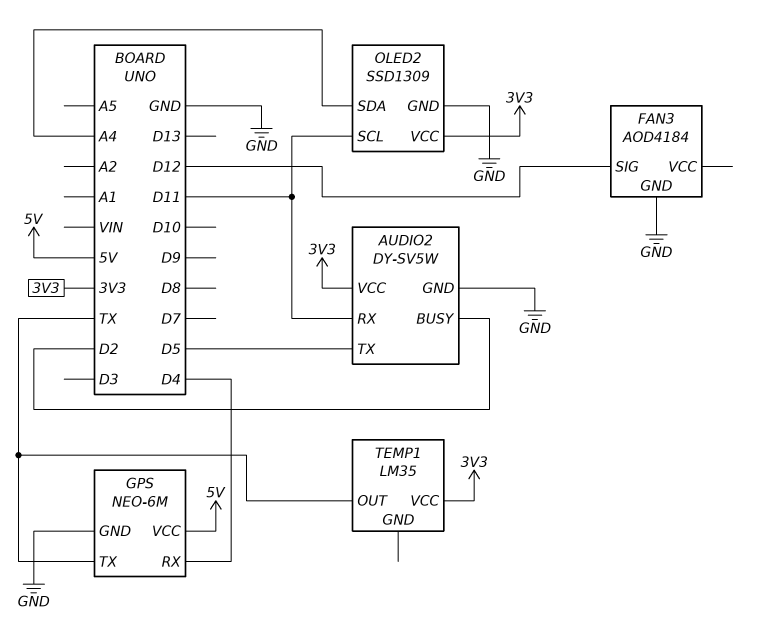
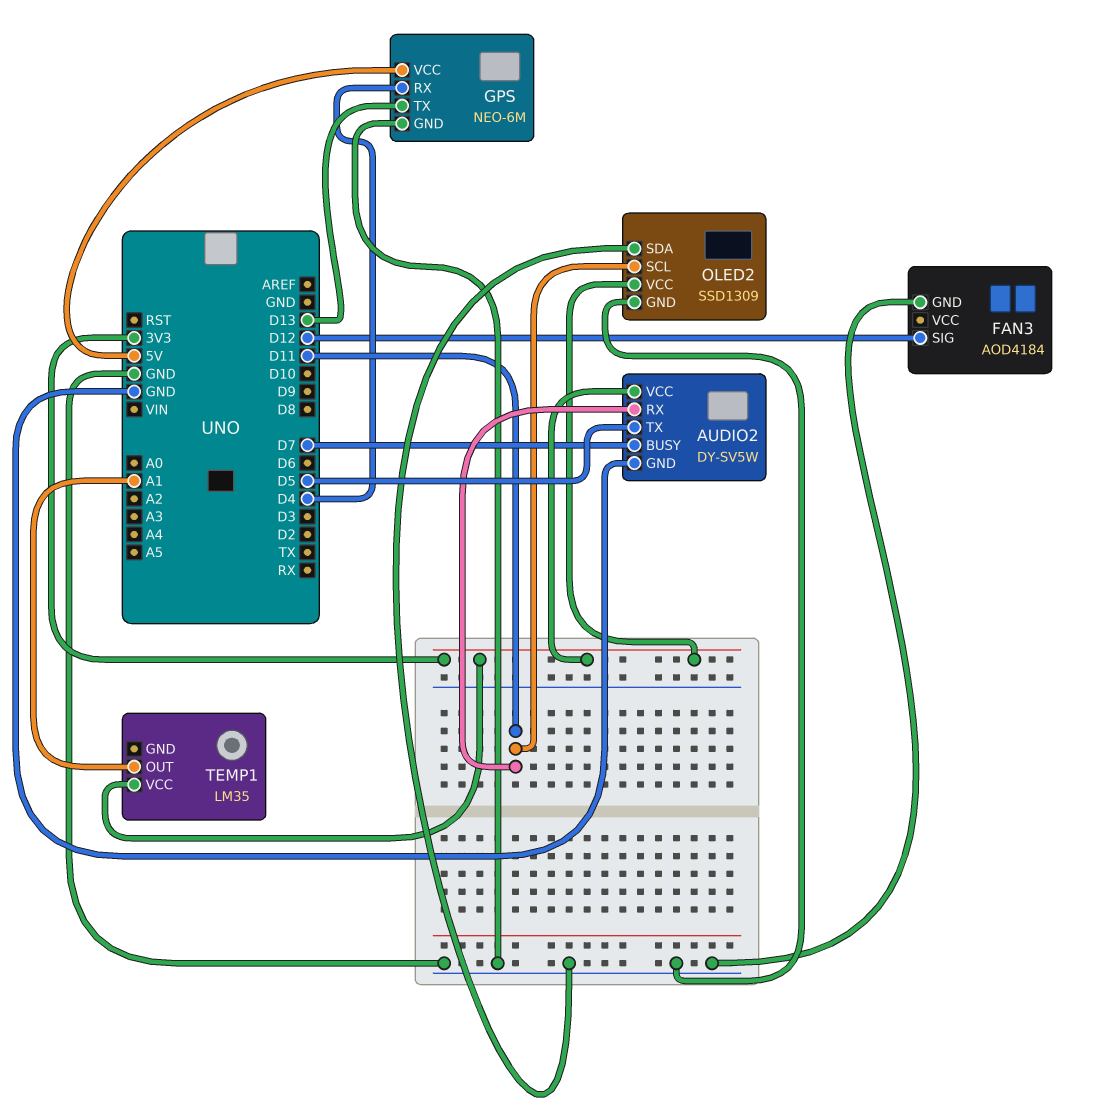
AUDIO2 pin BUSY: D2 -> D7
GPS pin TX: TX -> D13
OLED2 pin SDA: A4 -> GND
TEMP1 pin OUT: TX -> A1

